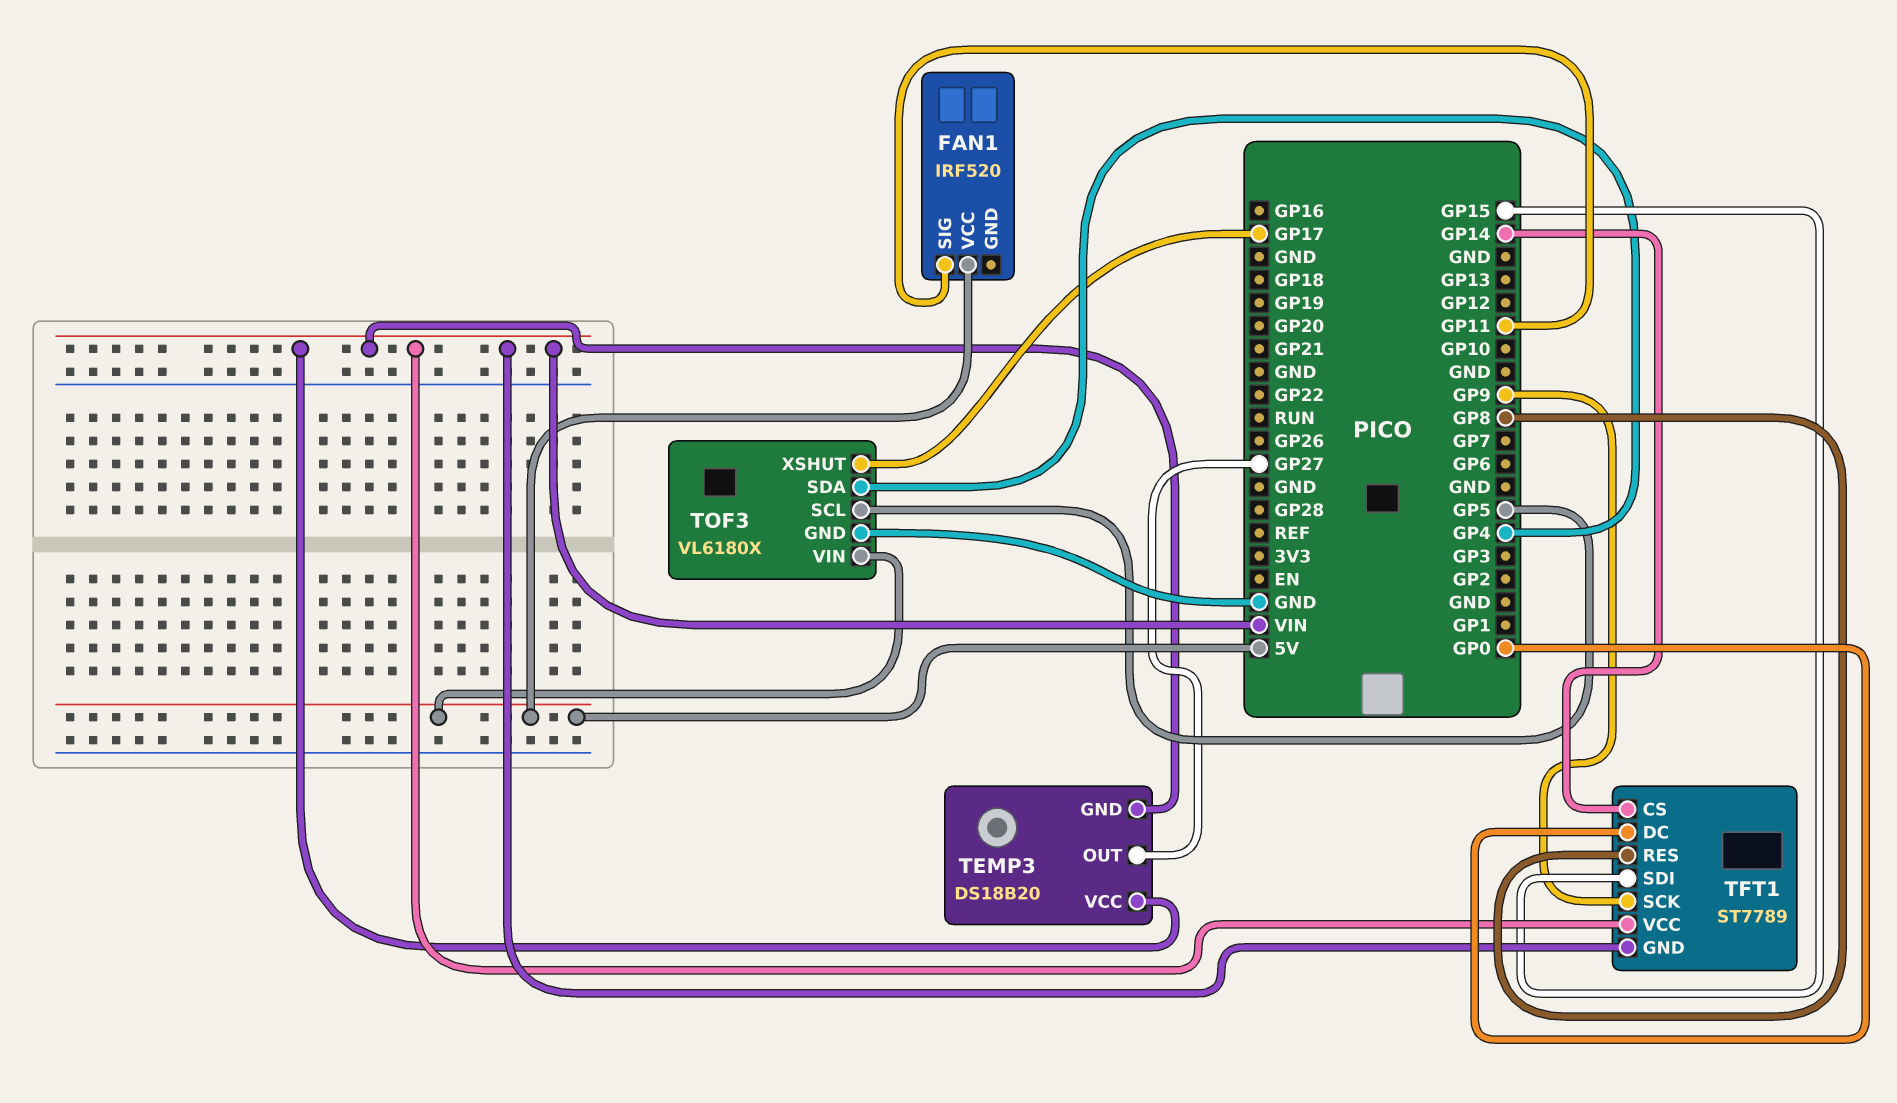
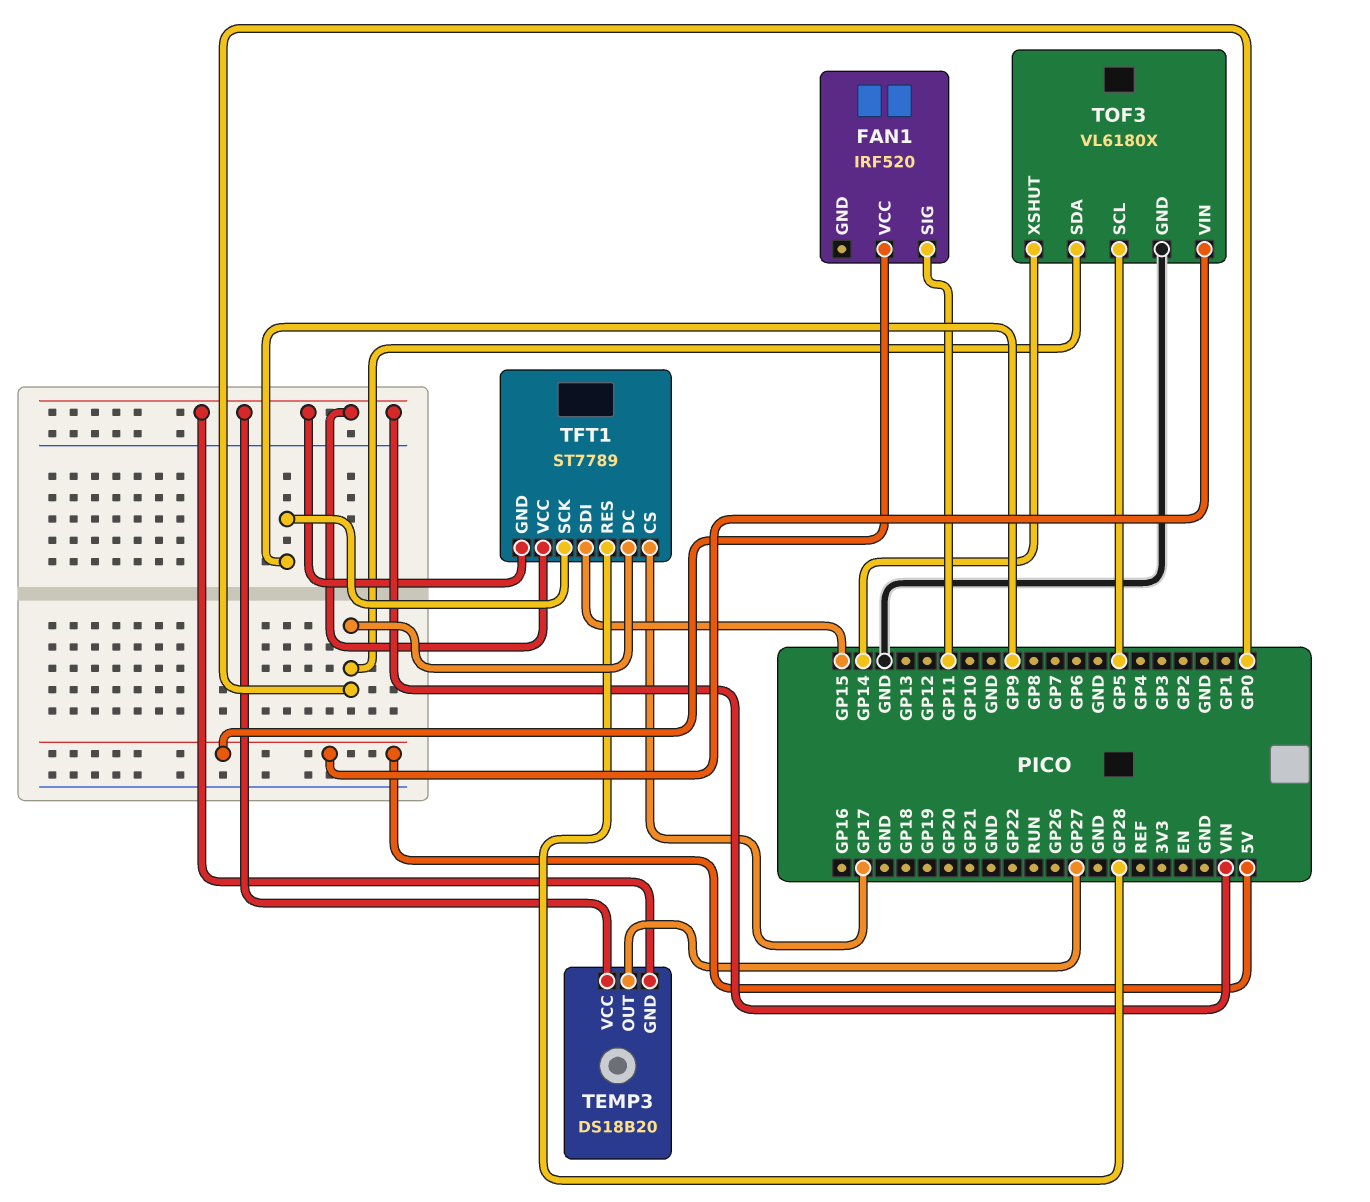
TFT1 pin CS: GP14 -> GP17
TFT1 pin RES: GP8 -> GP28
TOF3 pin SDA: GP4 -> GP0
TOF3 pin XSHUT: GP17 -> GP14

